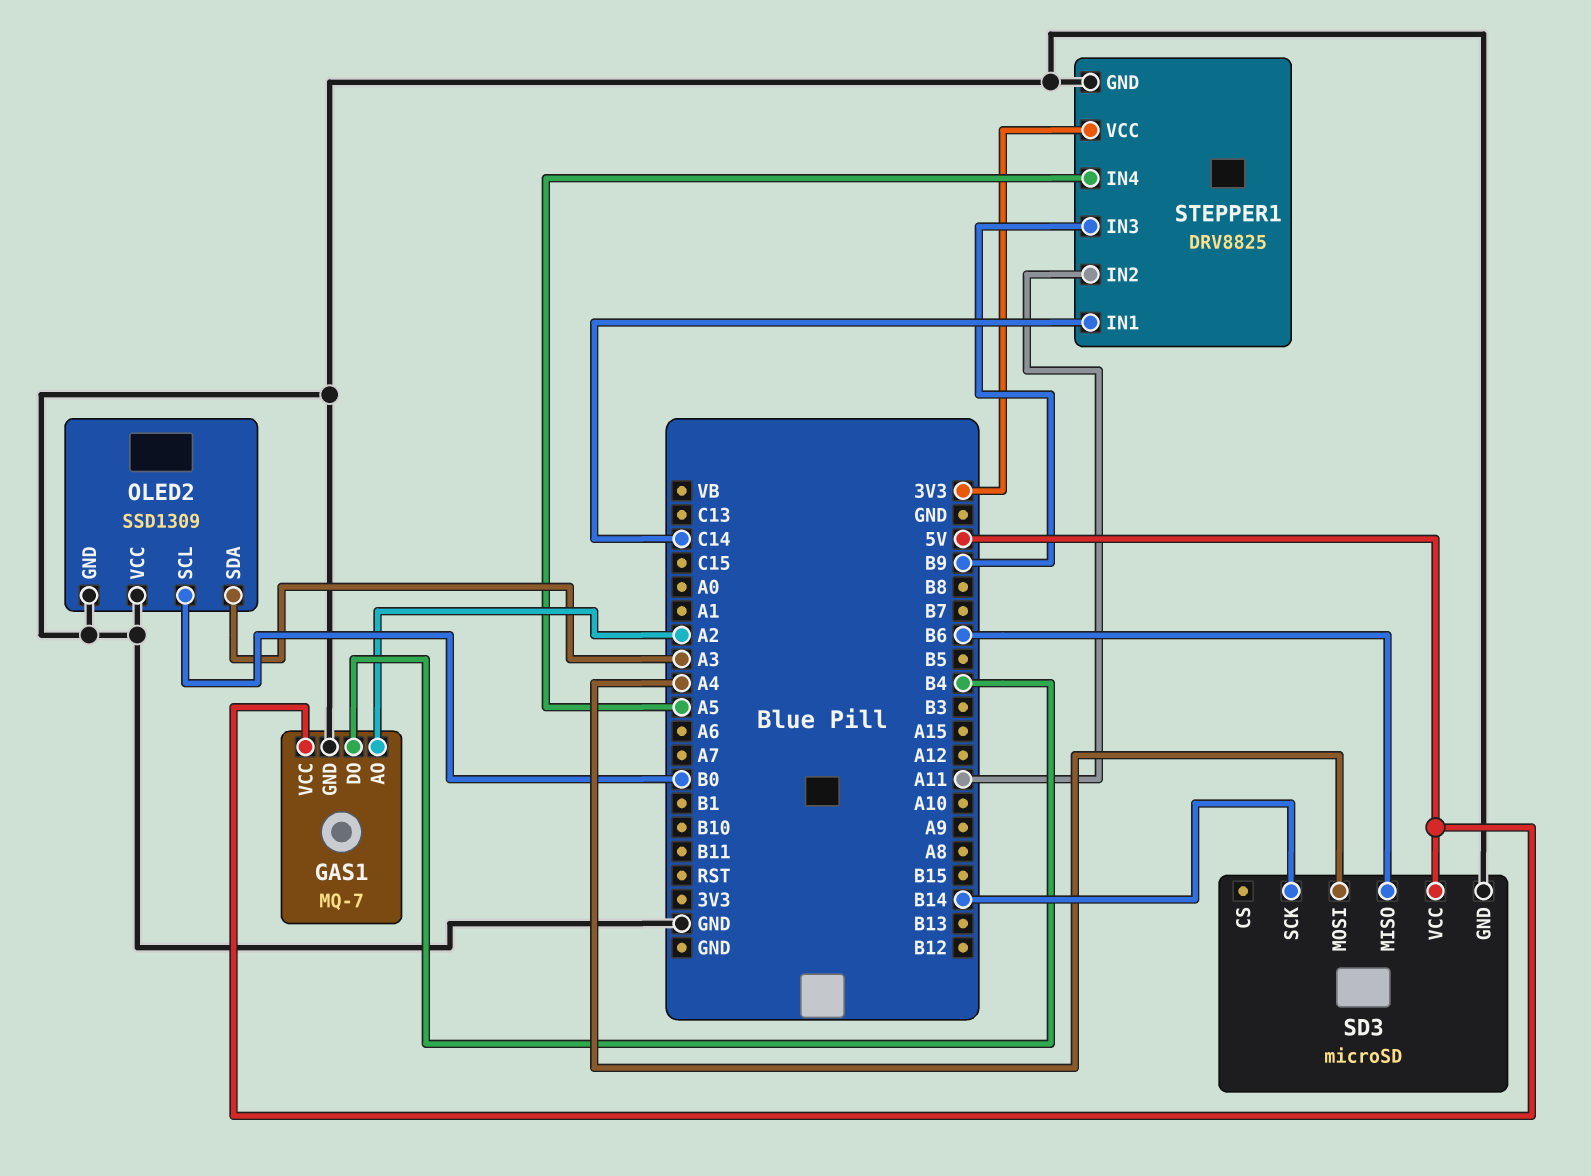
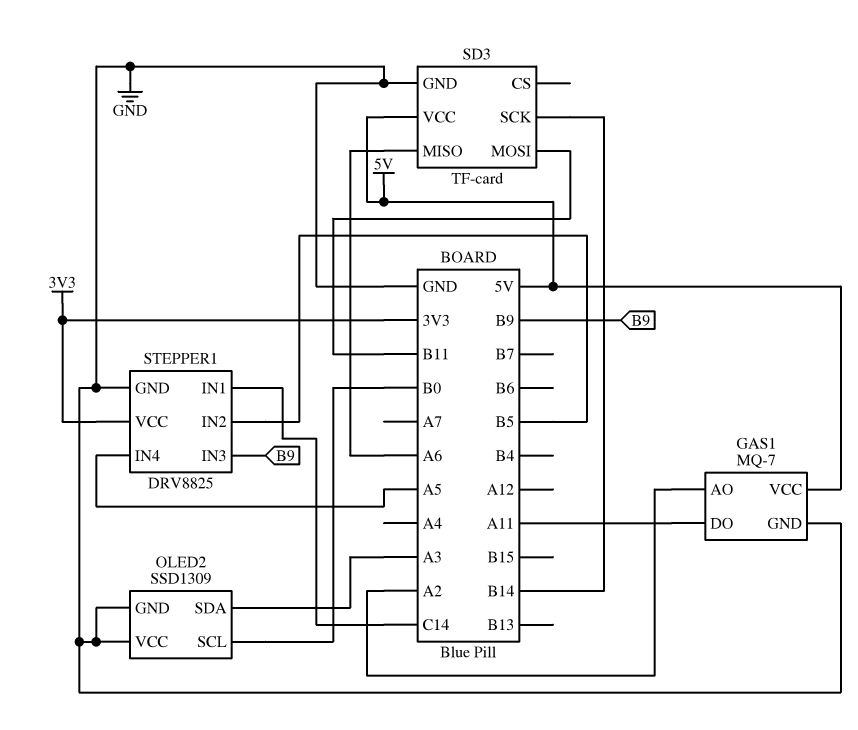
GAS1 pin DO: B4 -> A11
SD3: microSD -> TF-card
SD3 pin MISO: B6 -> A6
SD3 pin MOSI: A4 -> B11
STEPPER1 pin IN2: A11 -> B5

